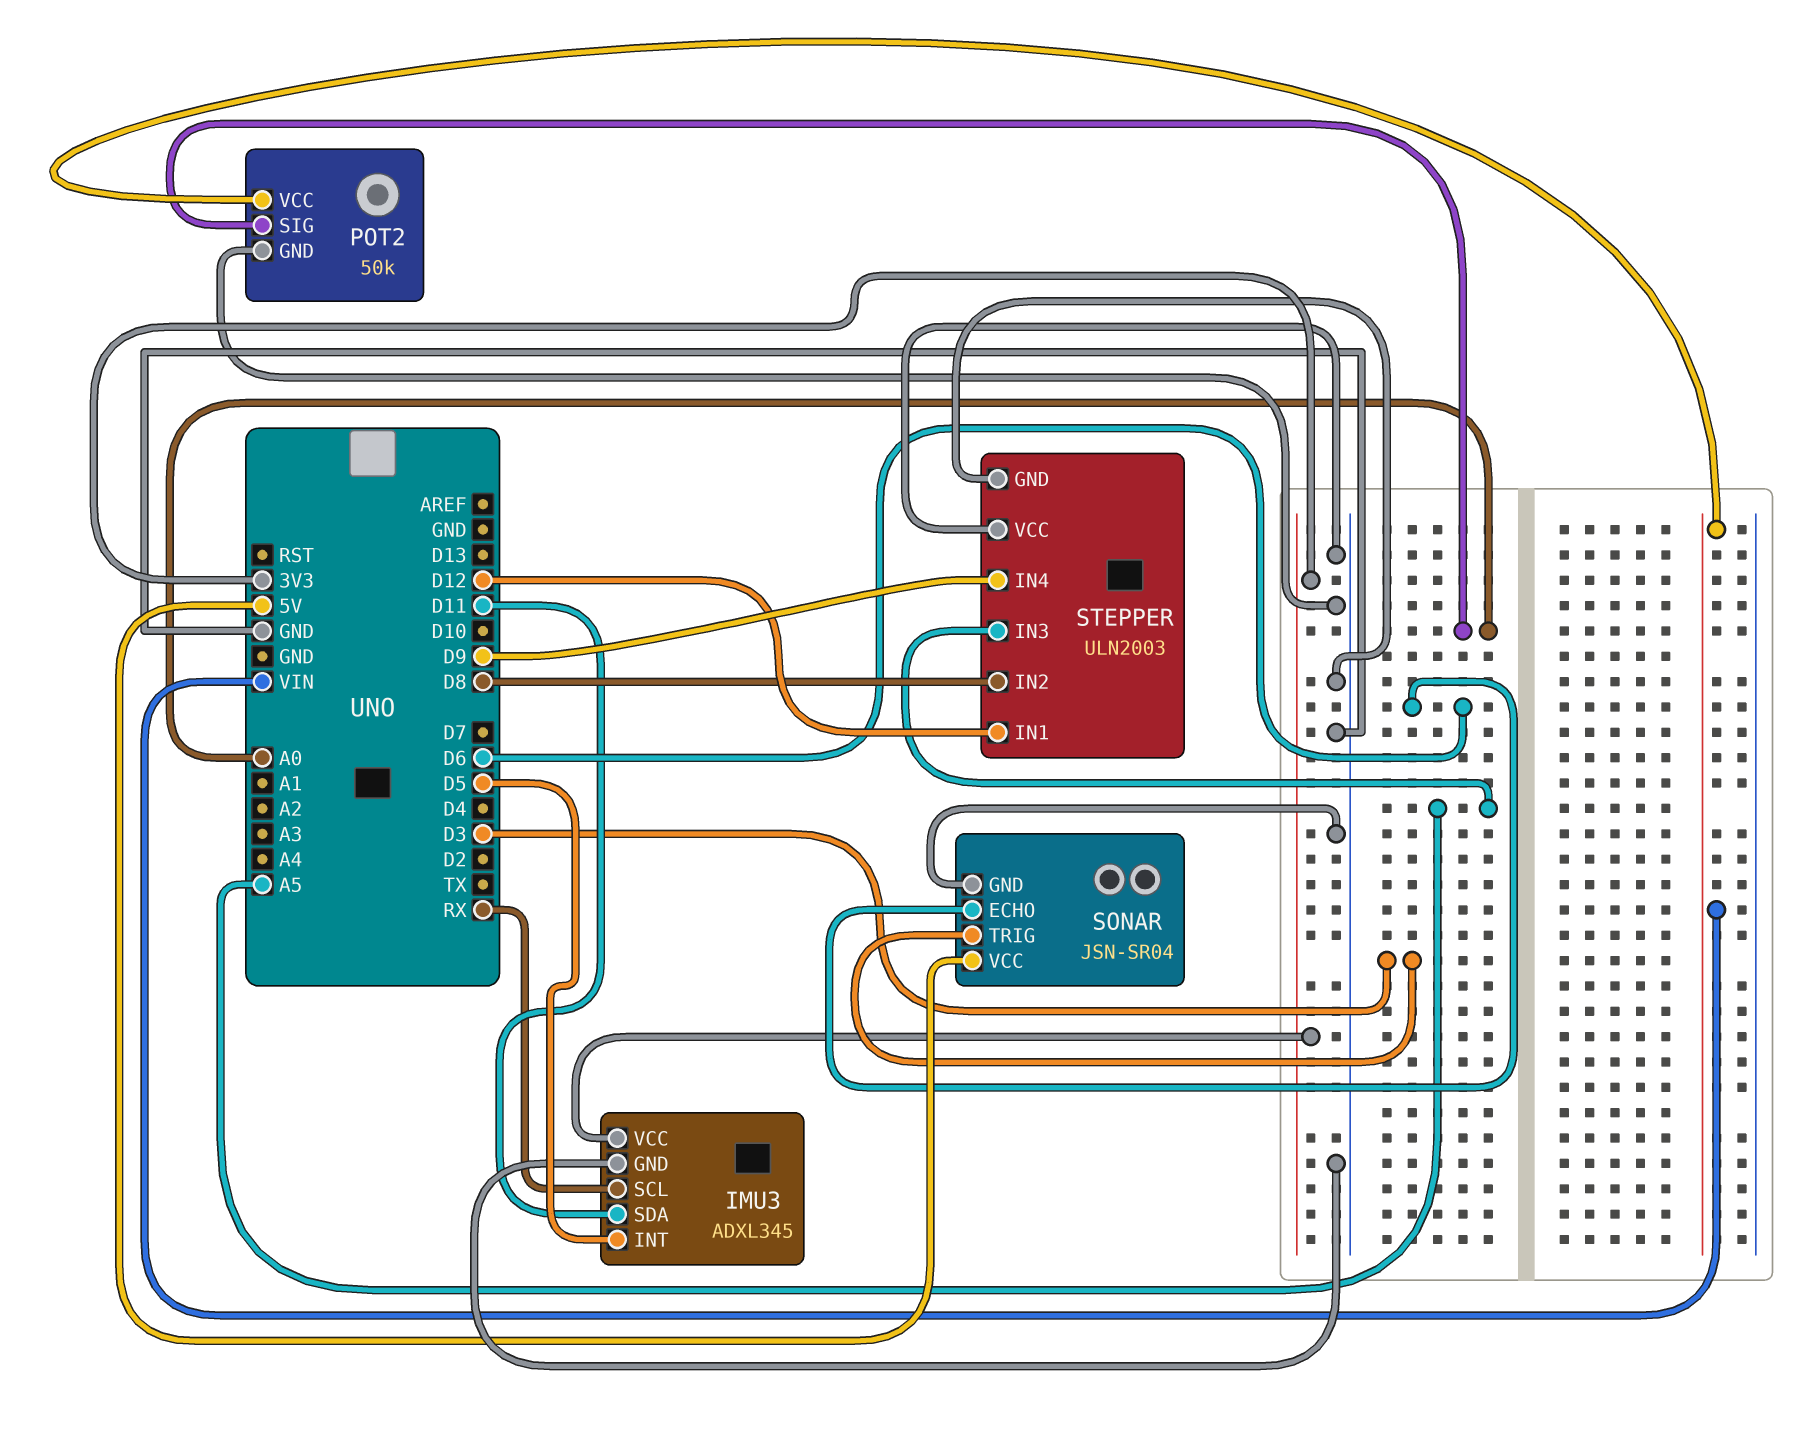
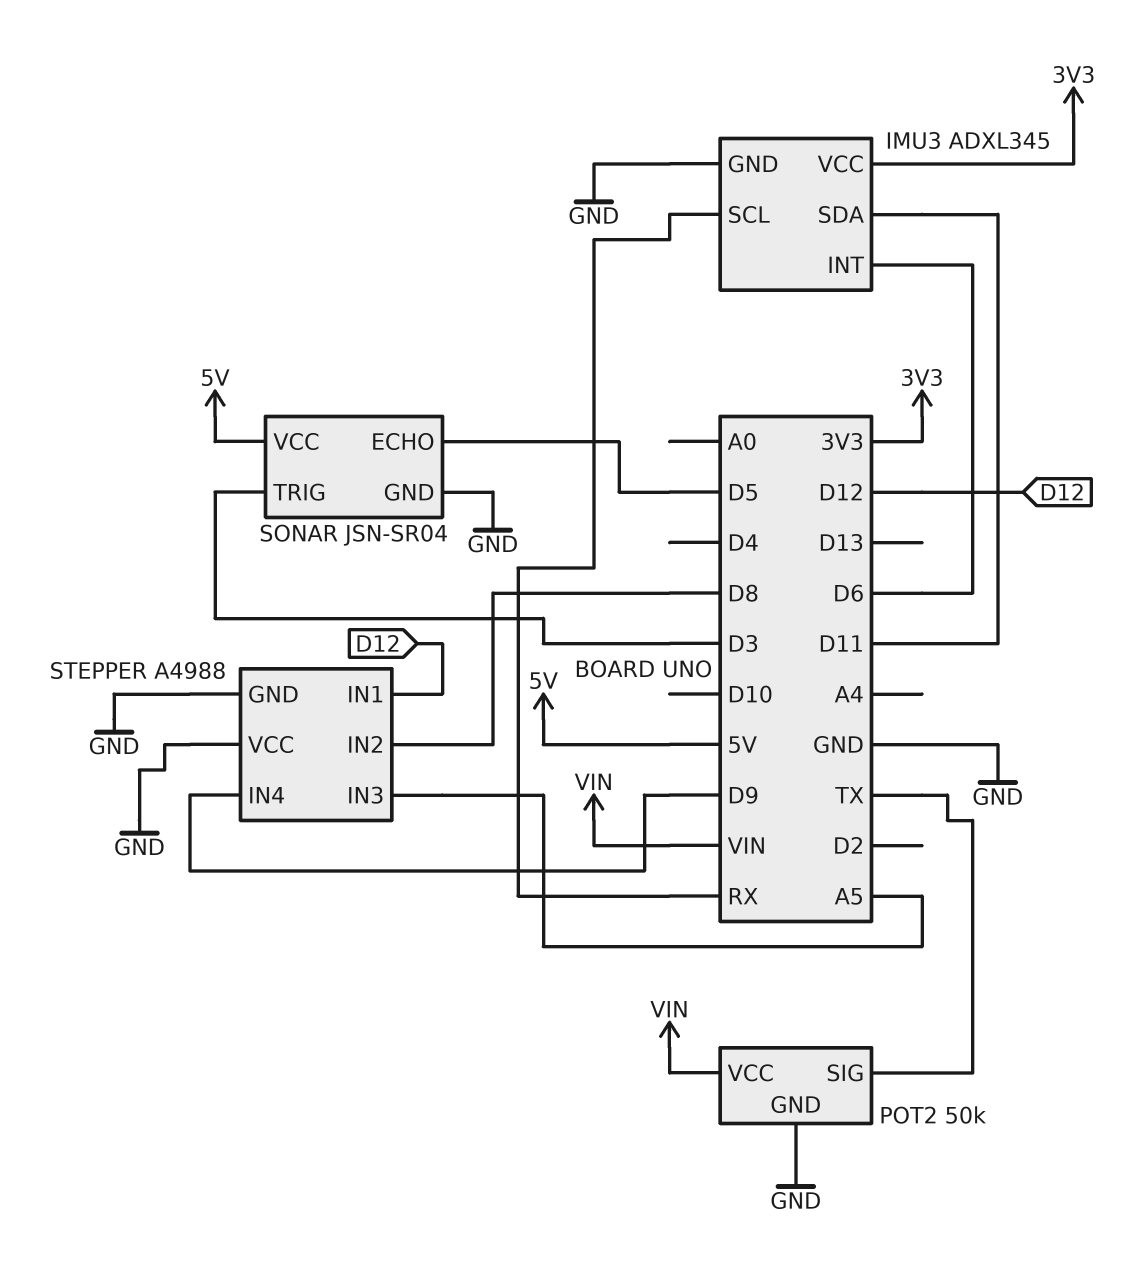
IMU3 pin INT: D5 -> D6
POT2 pin SIG: A0 -> TX
SONAR pin ECHO: D6 -> D5
STEPPER: ULN2003 -> A4988

